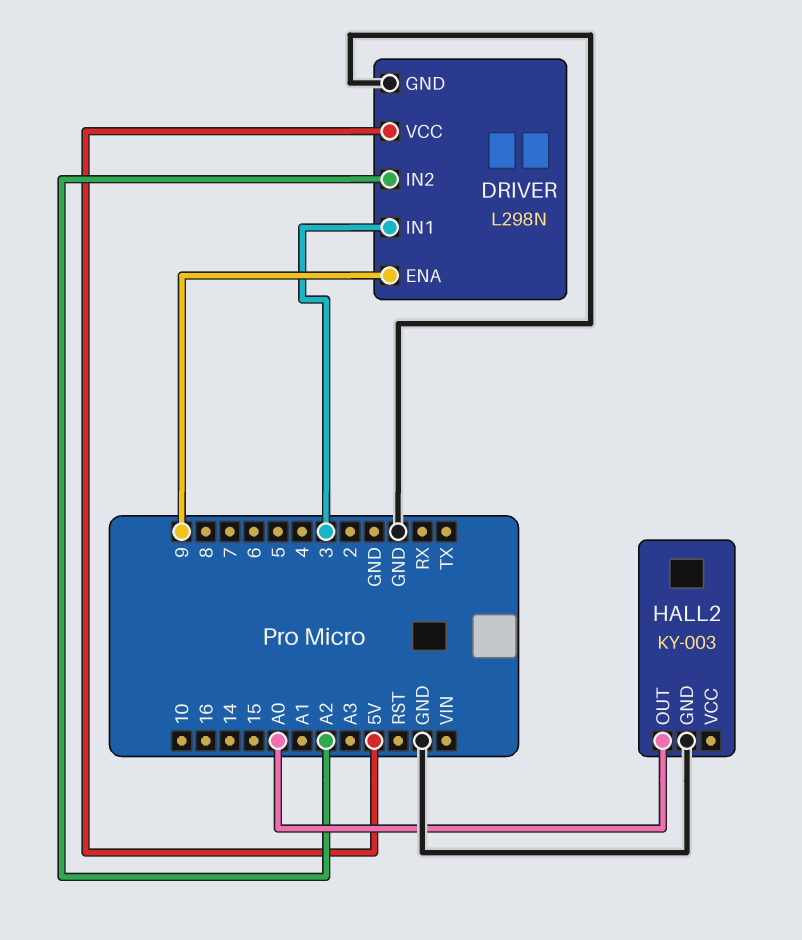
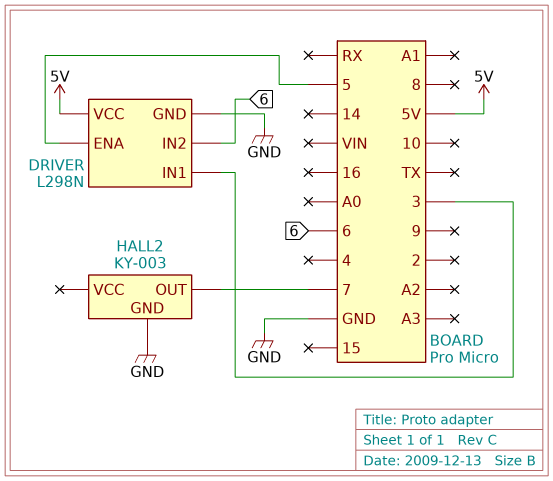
DRIVER pin ENA: 9 -> 5
DRIVER pin IN2: A2 -> 6
HALL2 pin OUT: A0 -> 7

